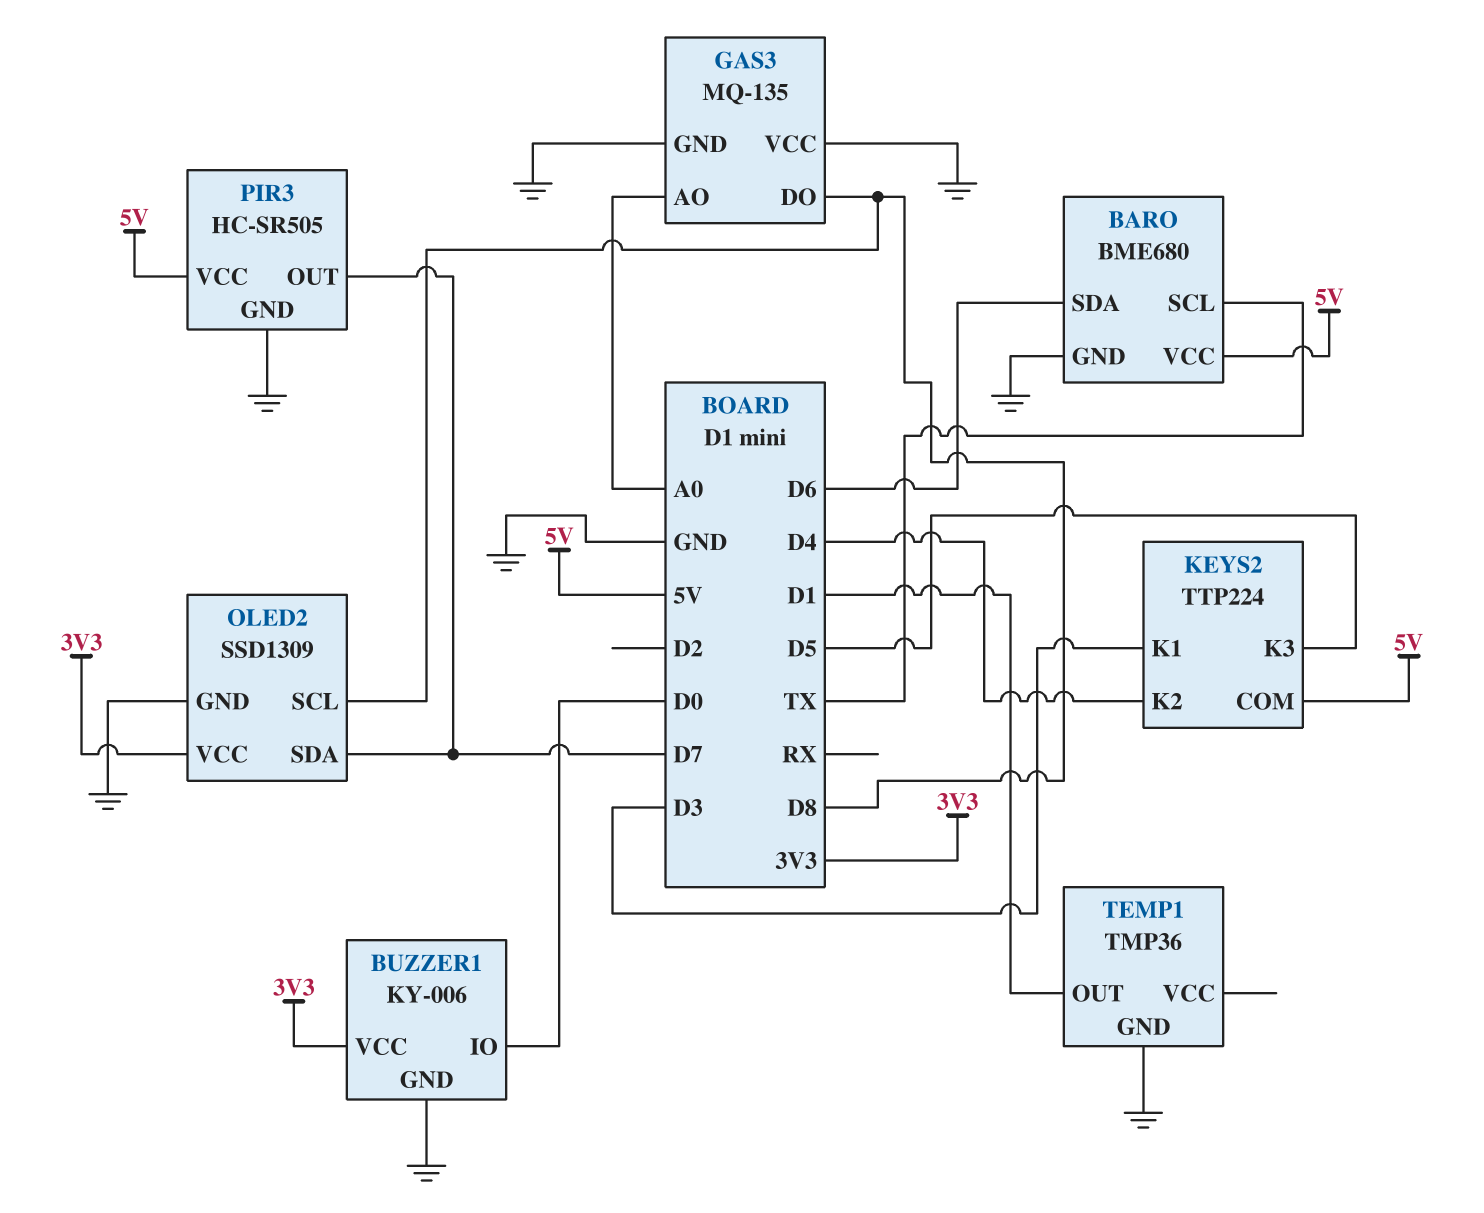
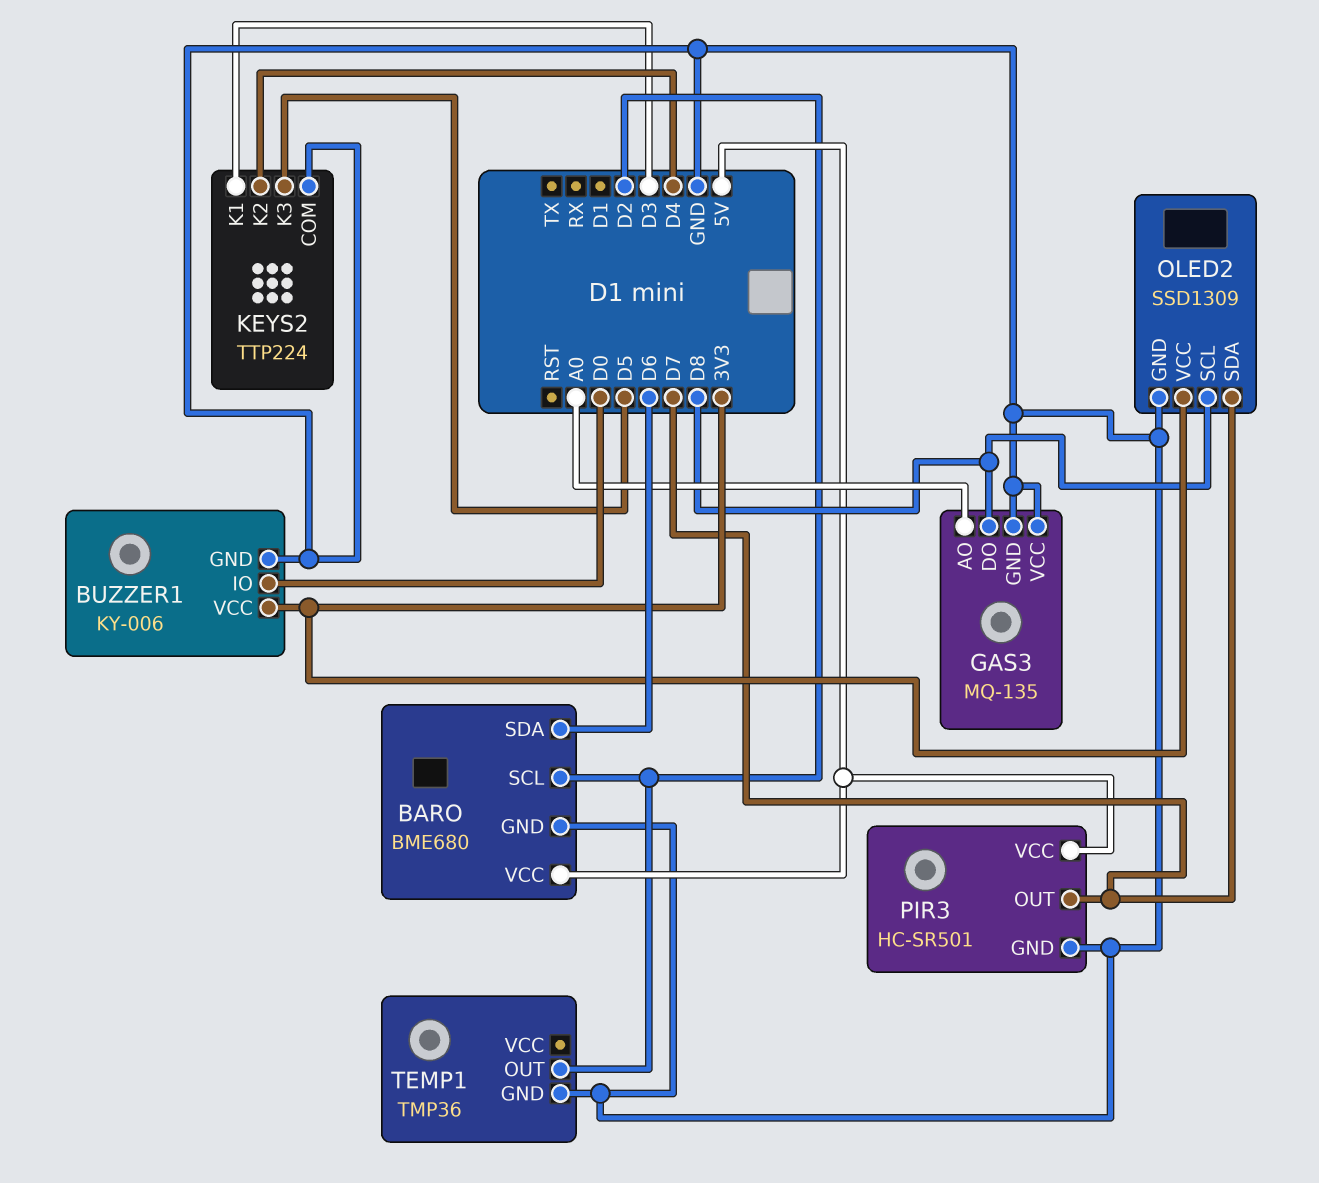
BARO pin SCL: TX -> D2
KEYS2 pin COM: 5V -> GND
PIR3: HC-SR505 -> HC-SR501
TEMP1 pin OUT: D1 -> D2

